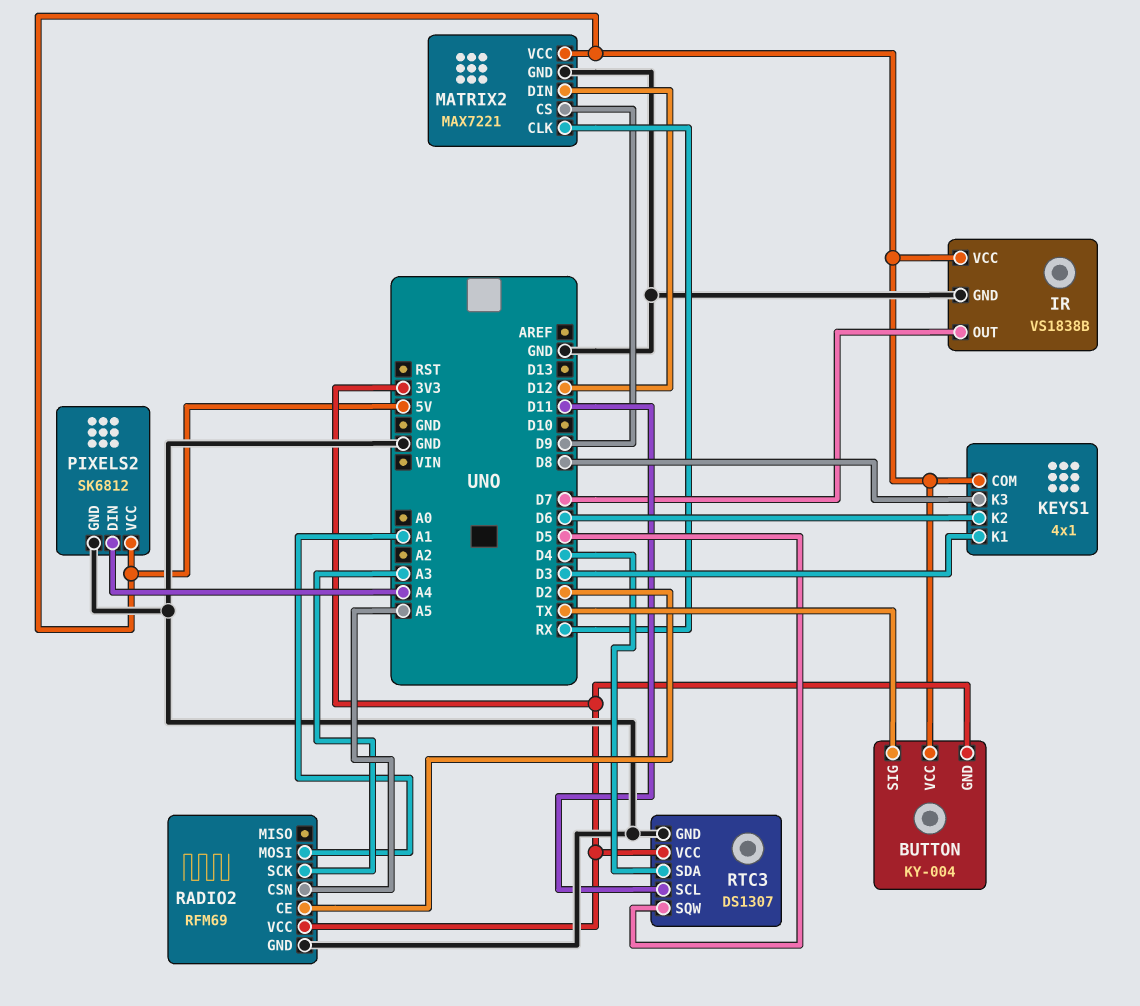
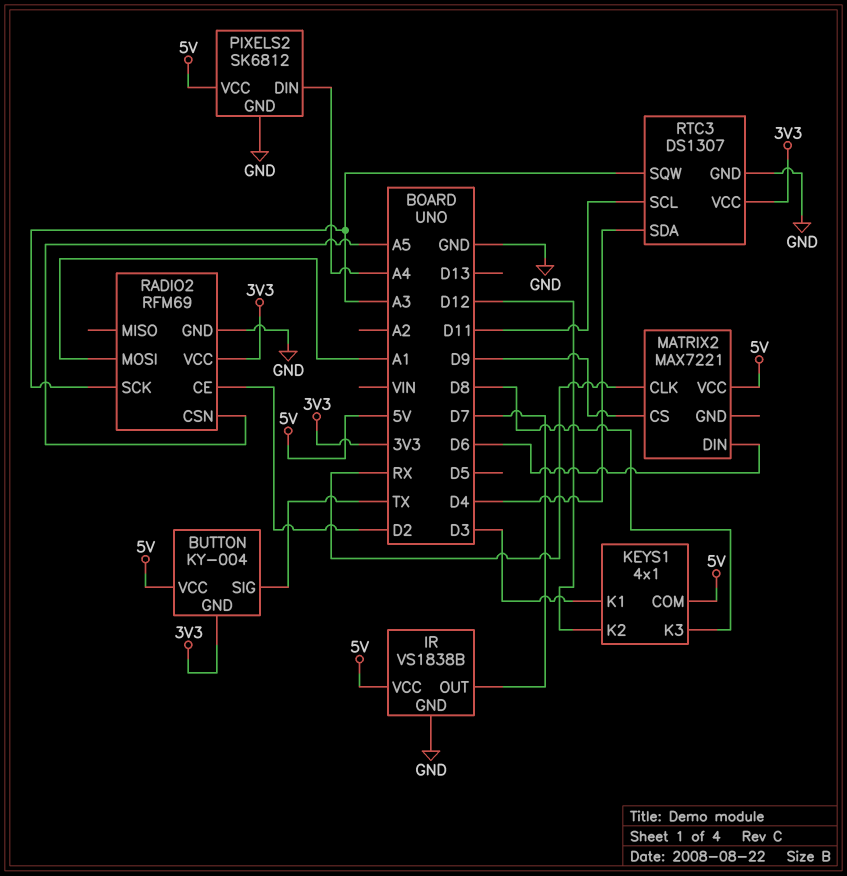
KEYS1 pin K2: D6 -> D12
MATRIX2 pin DIN: D12 -> D6
MATRIX2 pin GND: GND -> none
RTC3 pin SQW: D5 -> A3

